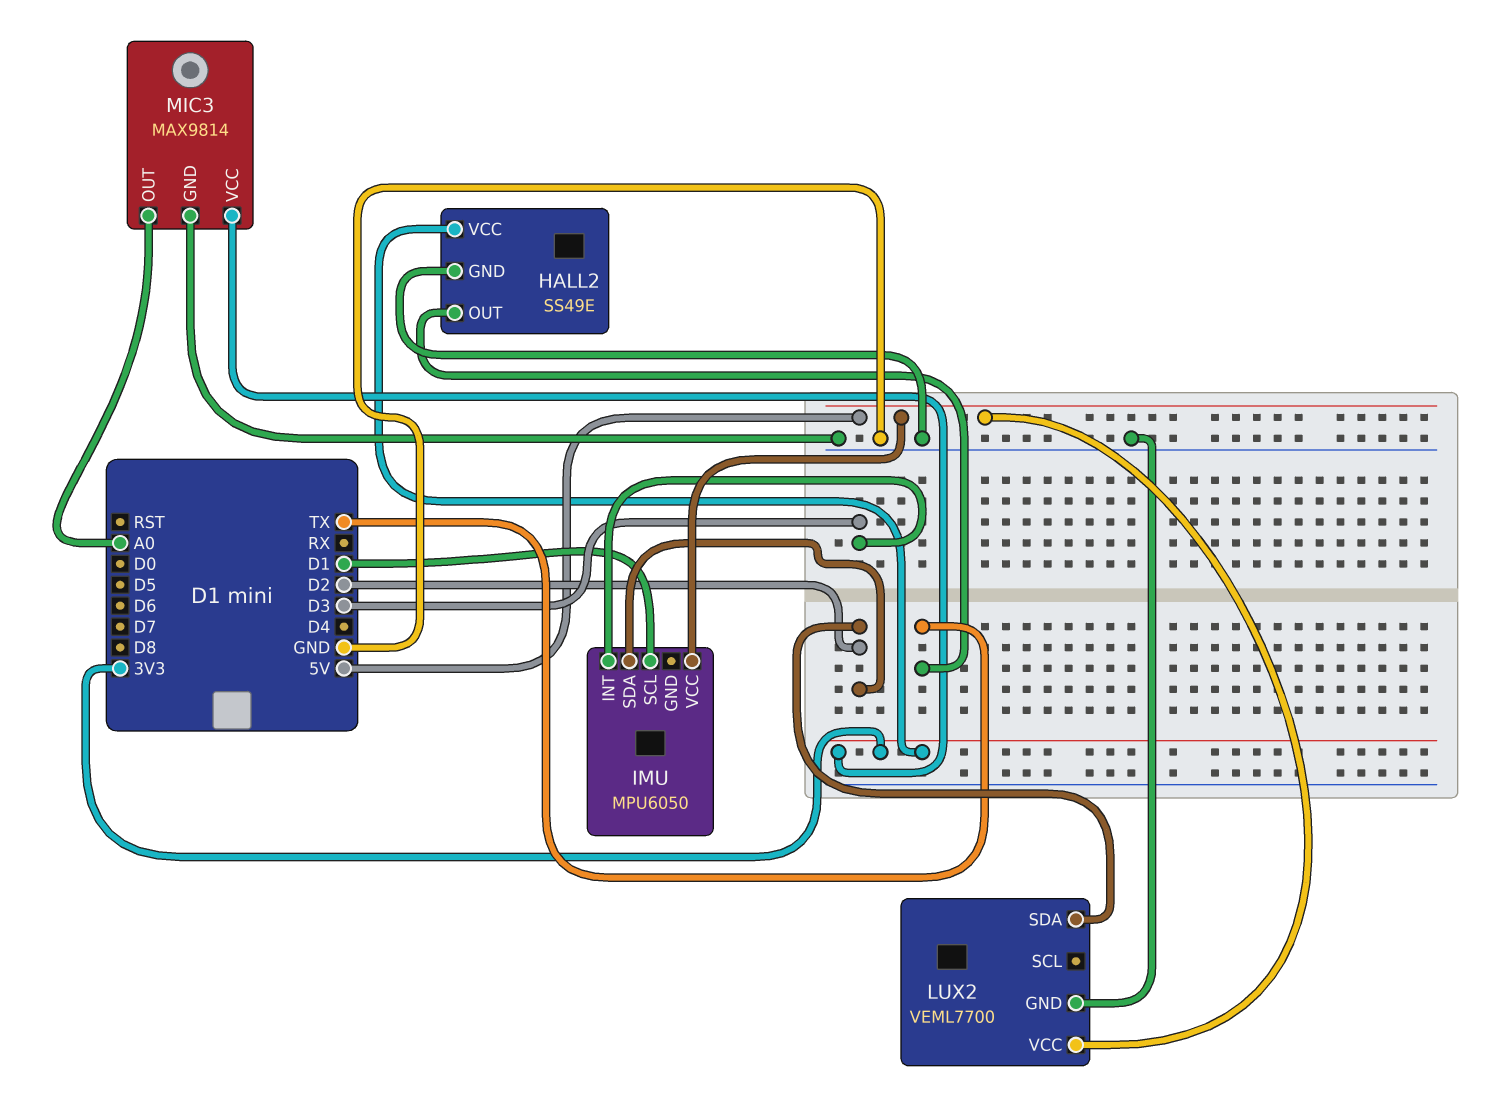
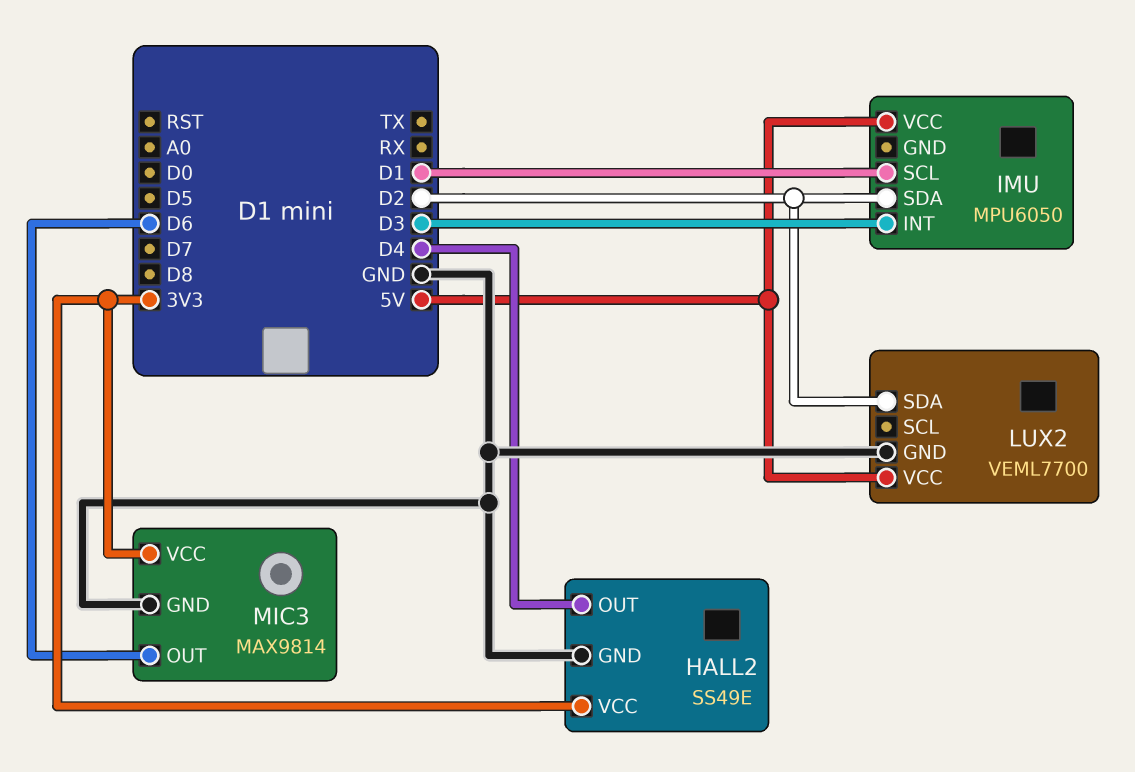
HALL2 pin OUT: TX -> D4
MIC3 pin OUT: A0 -> D6

